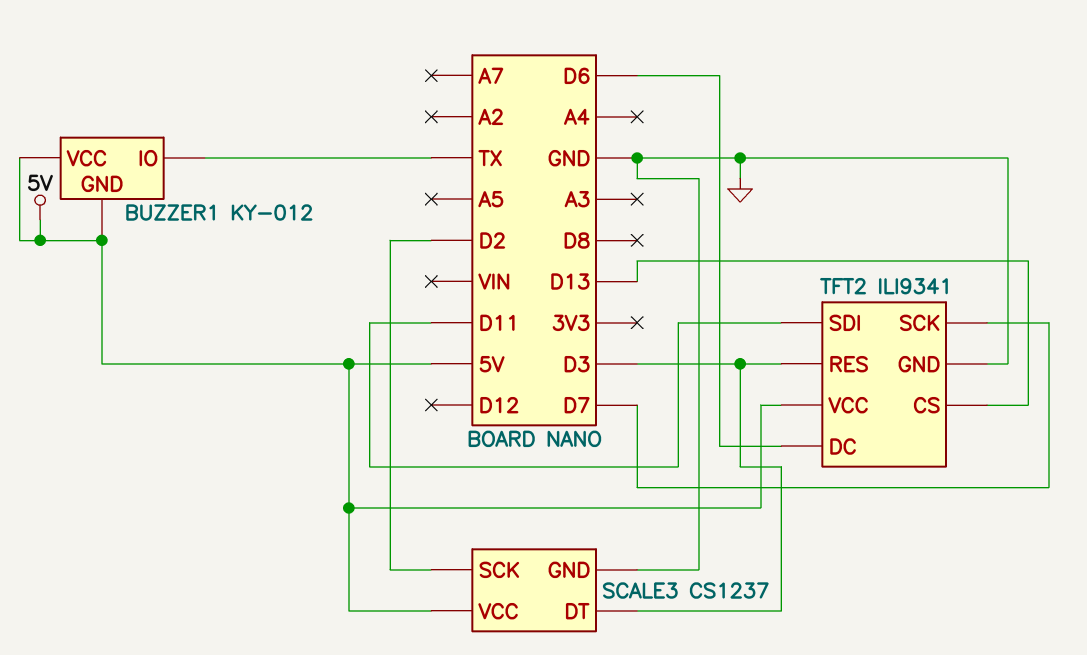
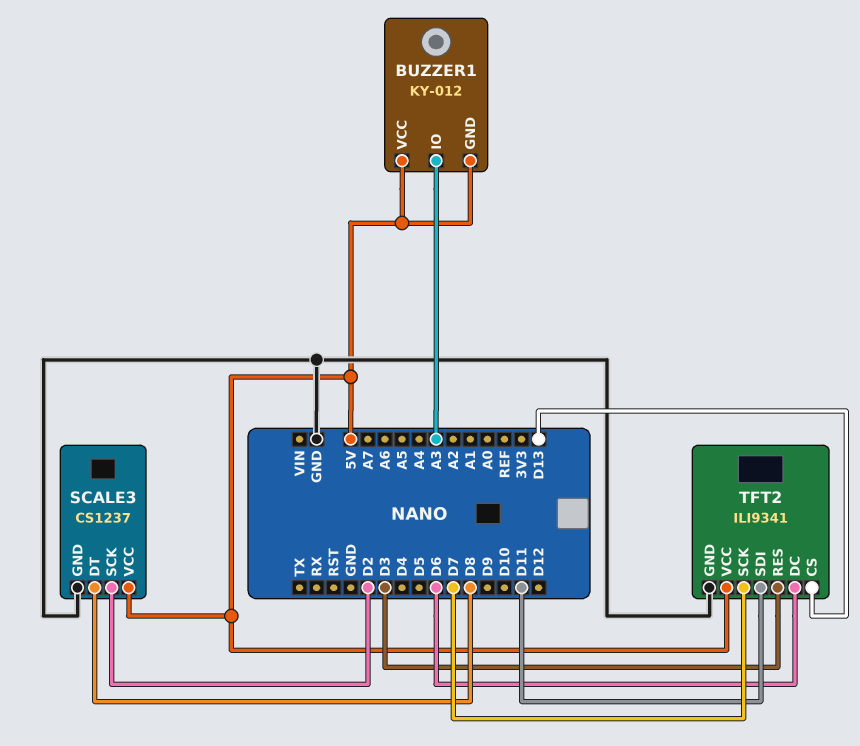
BUZZER1 pin IO: TX -> A3
SCALE3 pin DT: D3 -> D8

